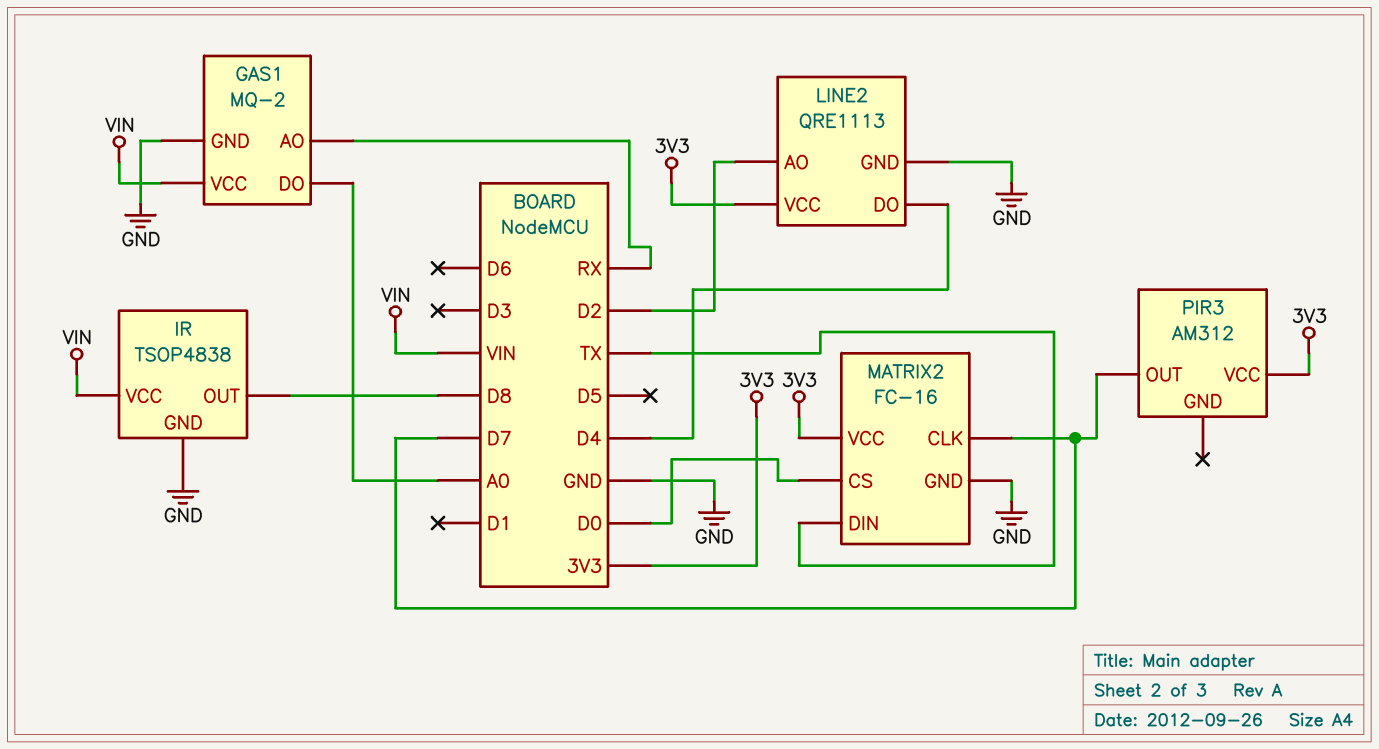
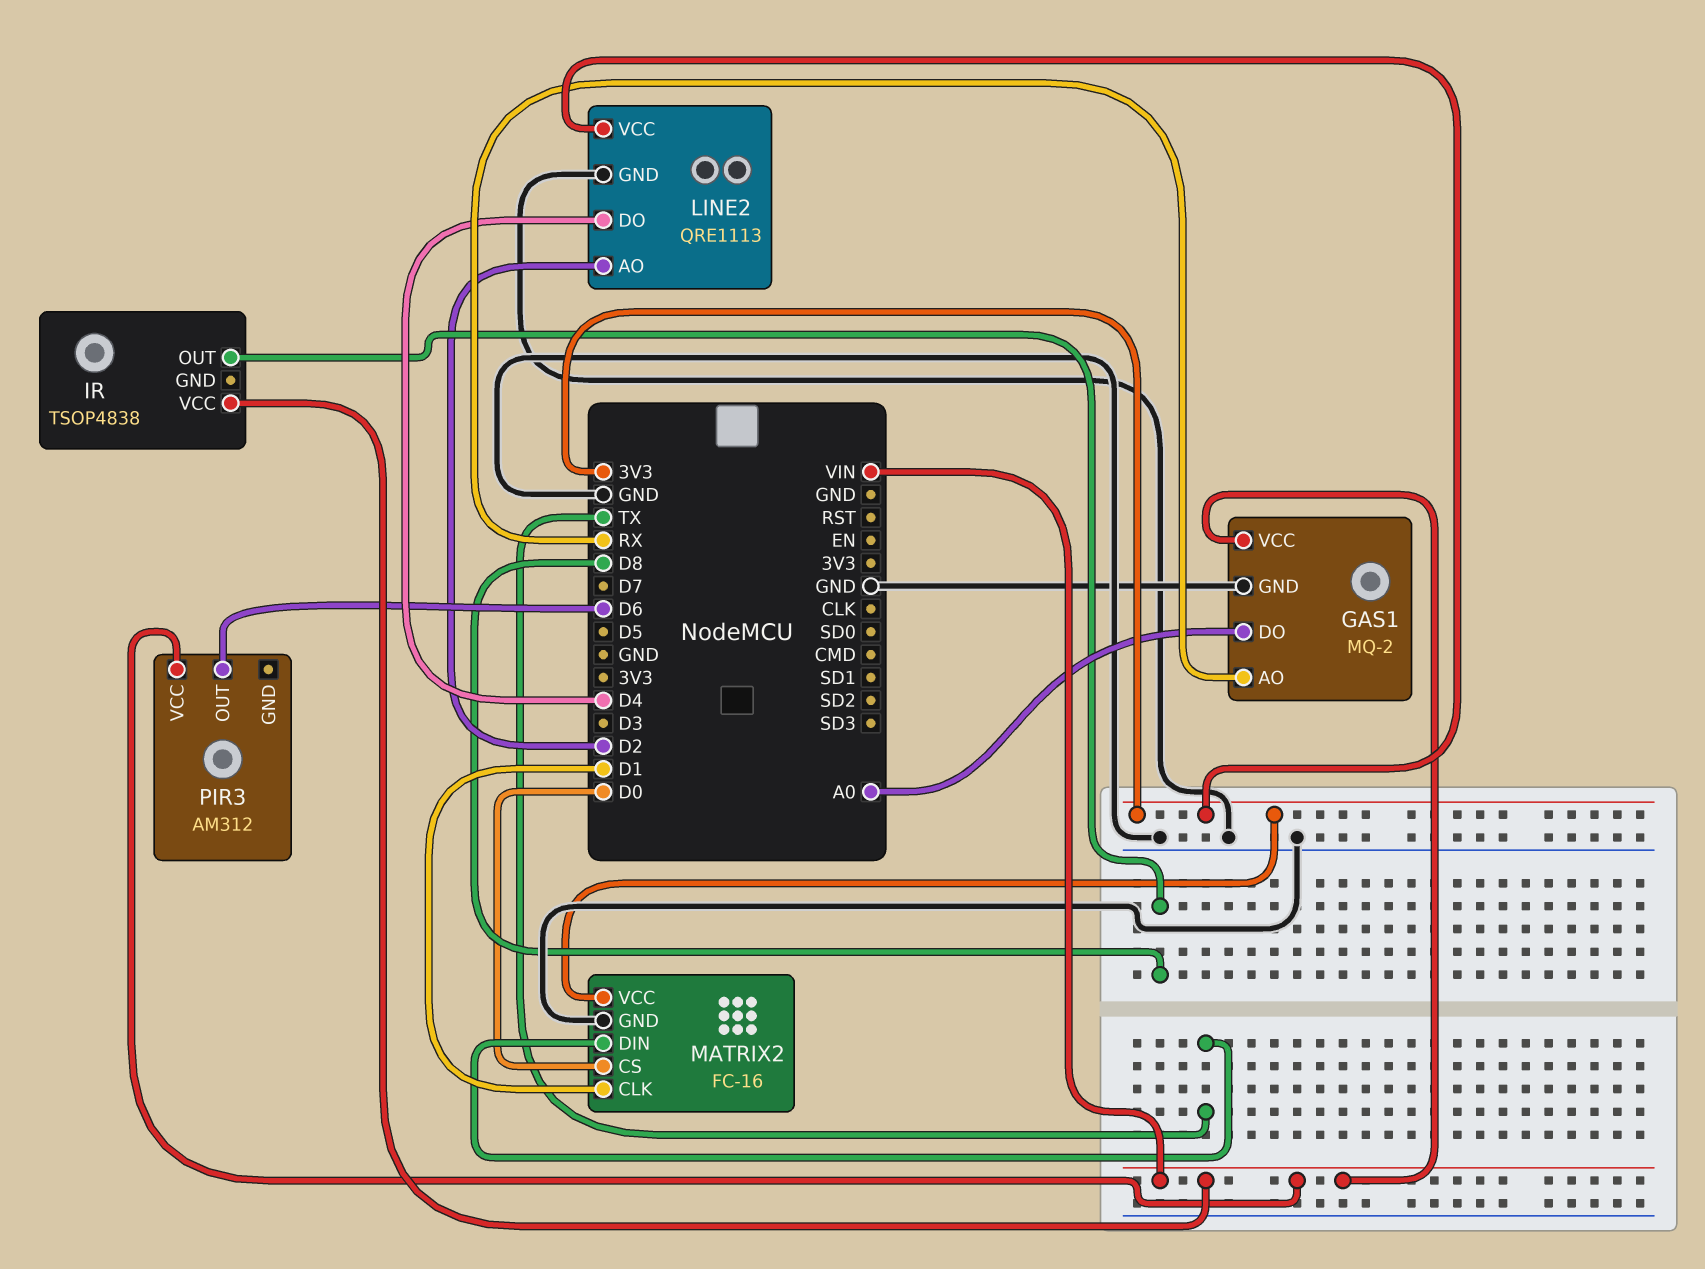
IR pin GND: GND -> none
MATRIX2 pin CLK: D7 -> D1
PIR3 pin OUT: D7 -> D6
PIR3 pin VCC: 3V3 -> VIN

